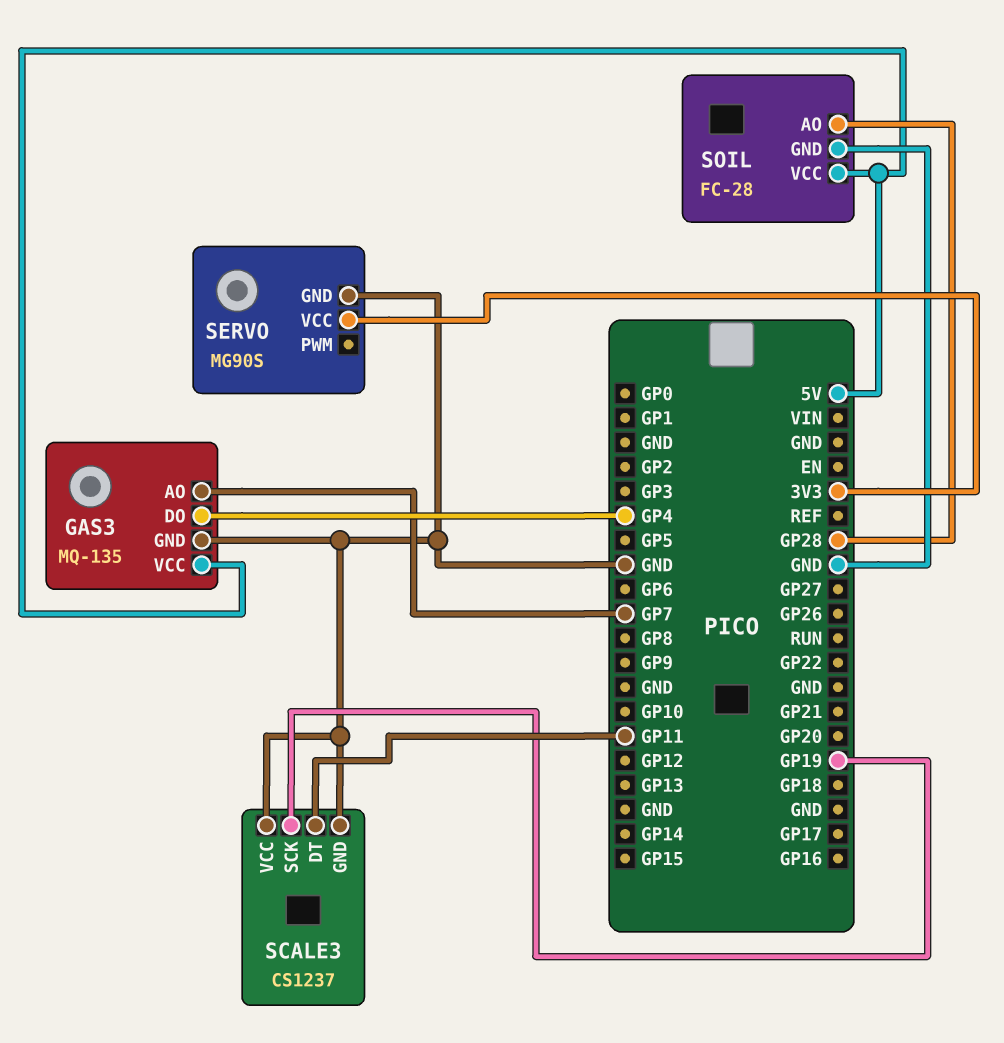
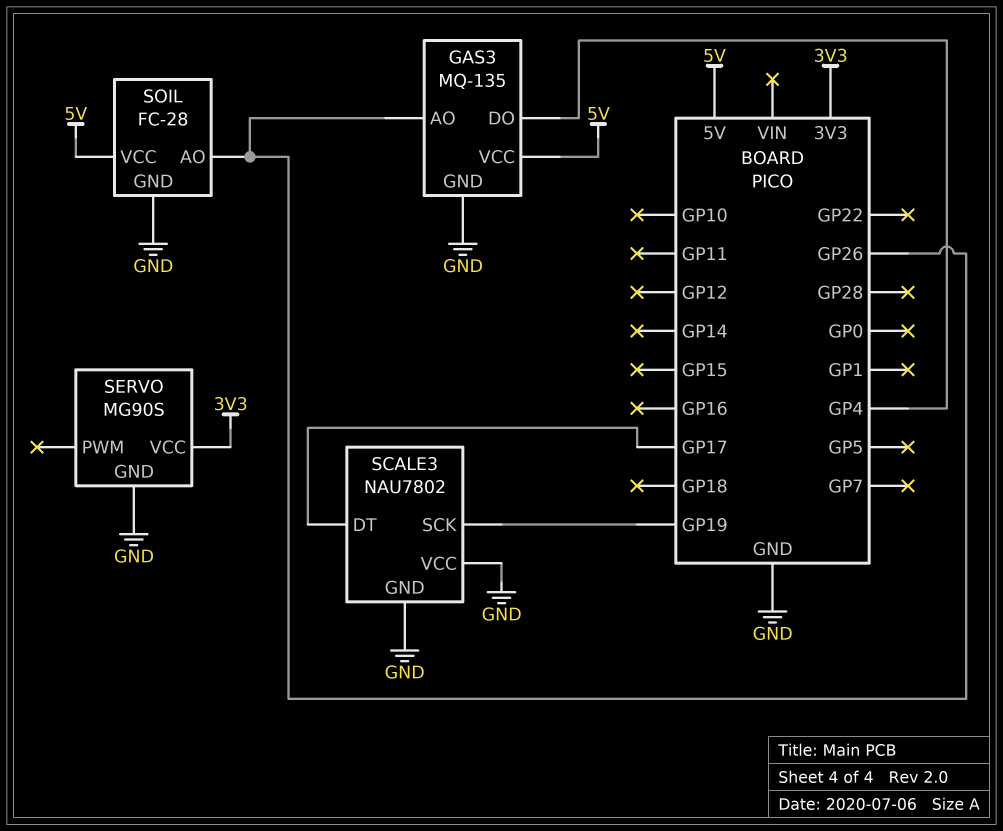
GAS3 pin AO: GP7 -> GP26
SCALE3: CS1237 -> NAU7802
SCALE3 pin DT: GP11 -> GP17
SOIL pin AO: GP28 -> GP26

